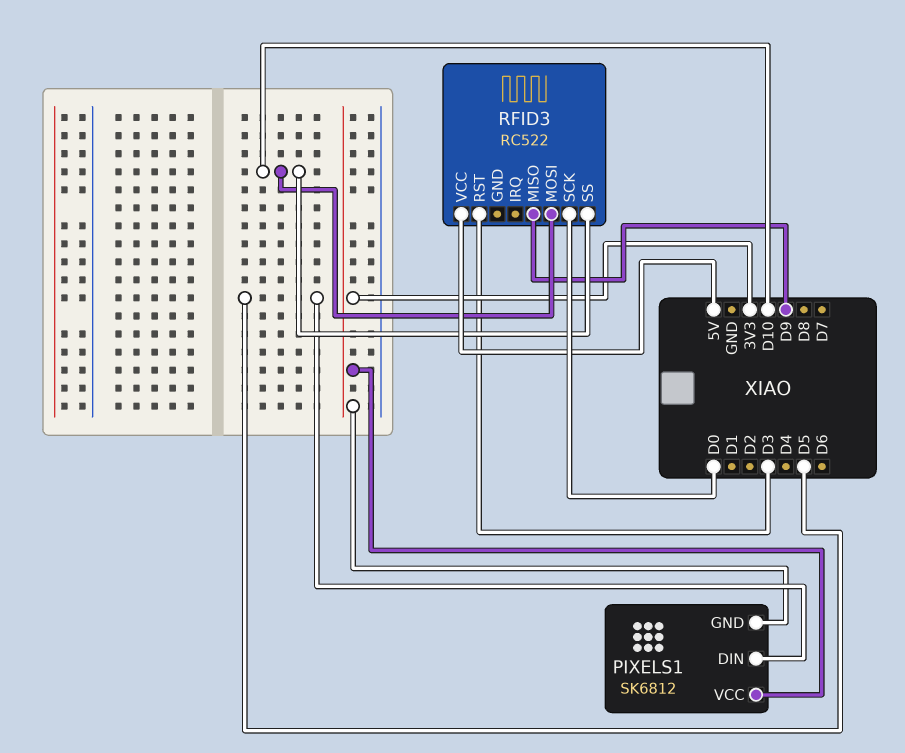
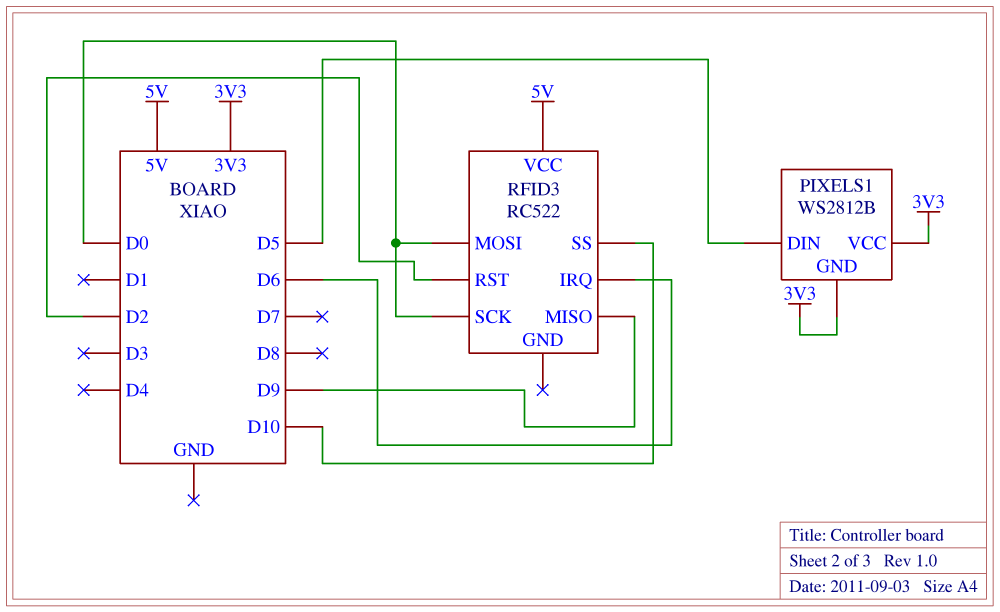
PIXELS1: SK6812 -> WS2812B
RFID3 pin IRQ: none -> D6
RFID3 pin MOSI: D10 -> D0
RFID3 pin RST: D3 -> D2

